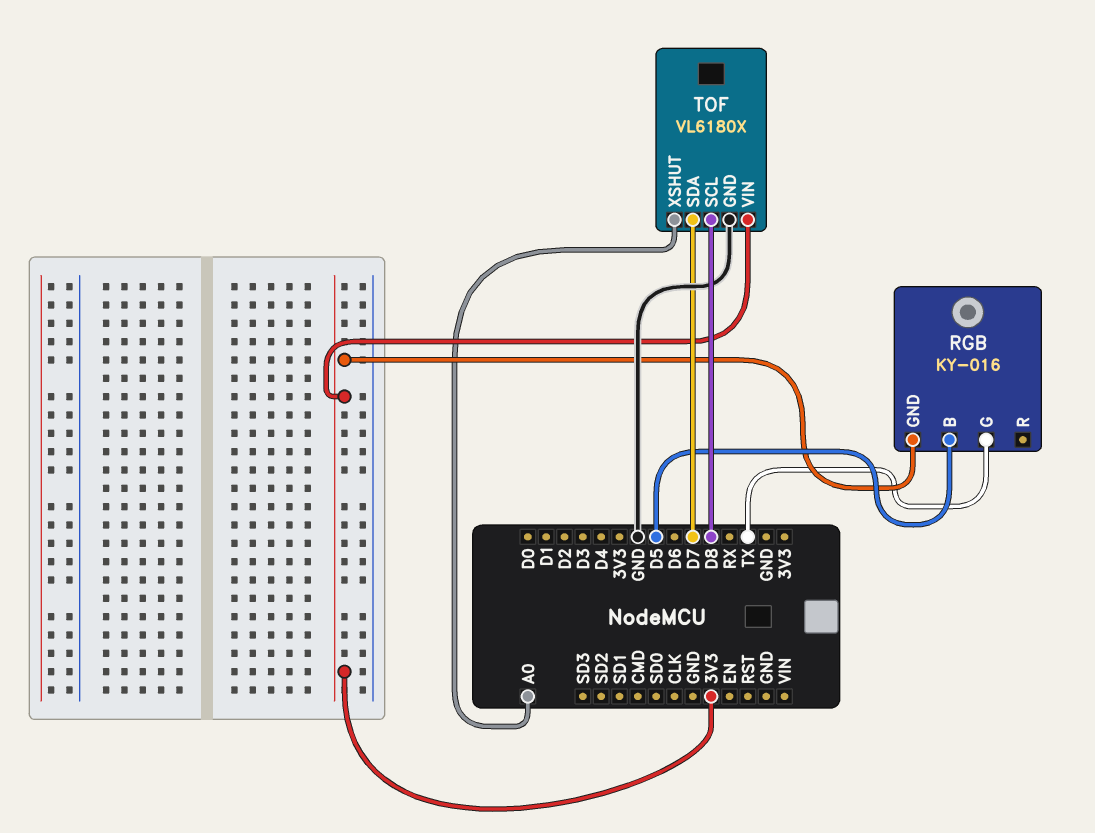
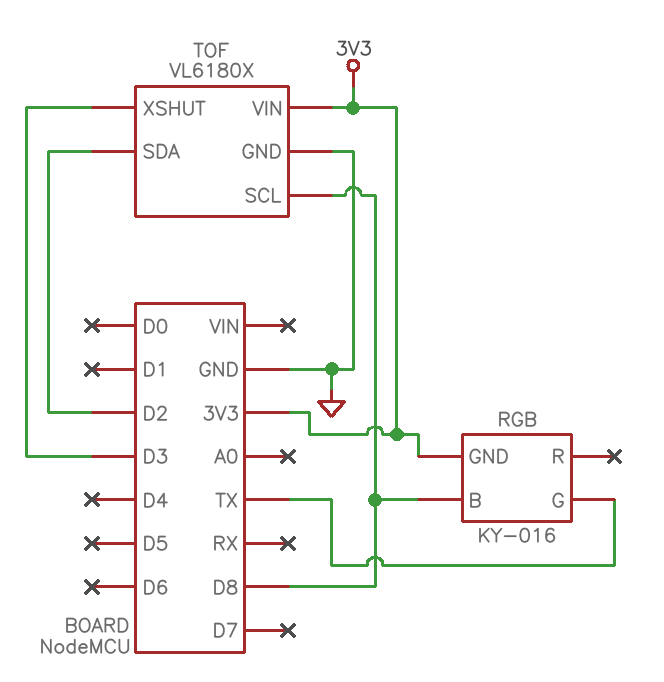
RGB pin B: D5 -> D8
TOF pin SDA: D7 -> D2
TOF pin XSHUT: A0 -> D3

